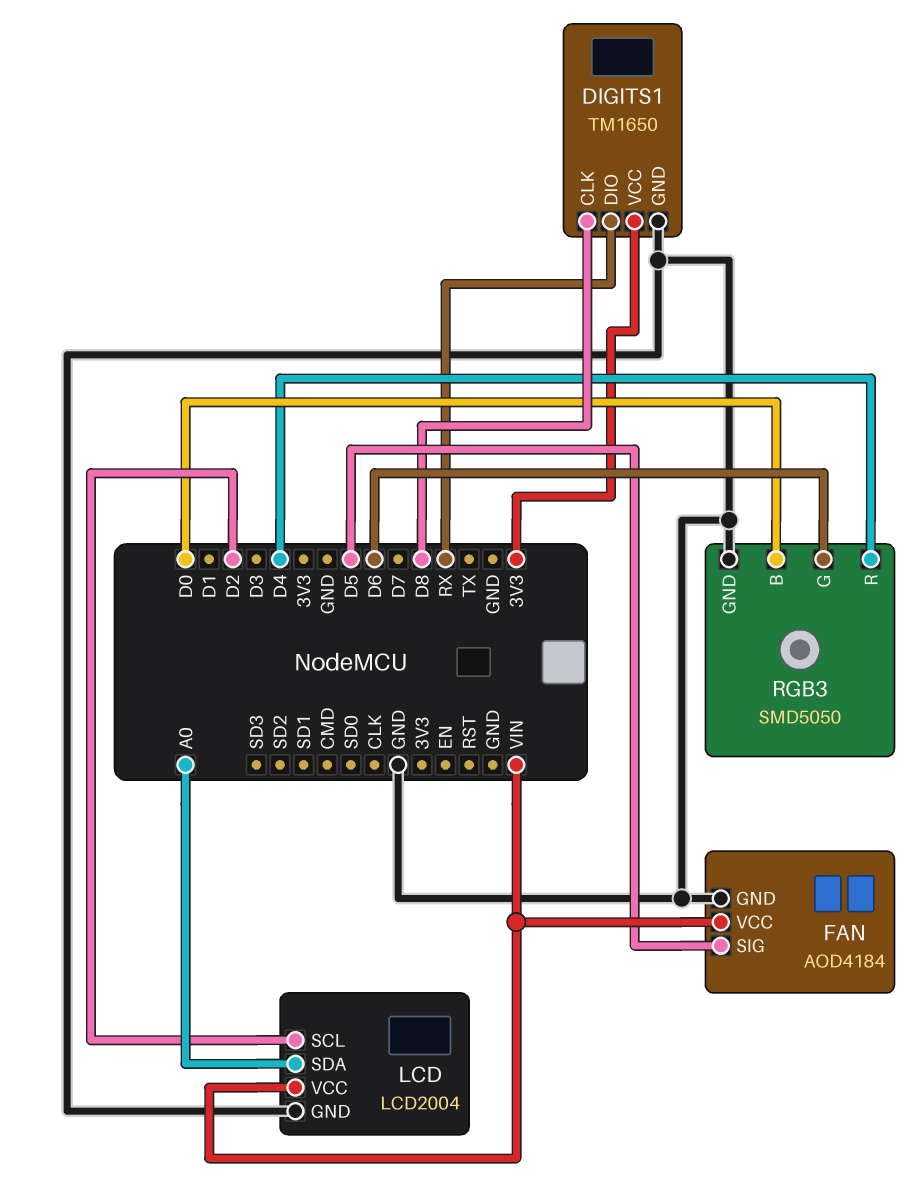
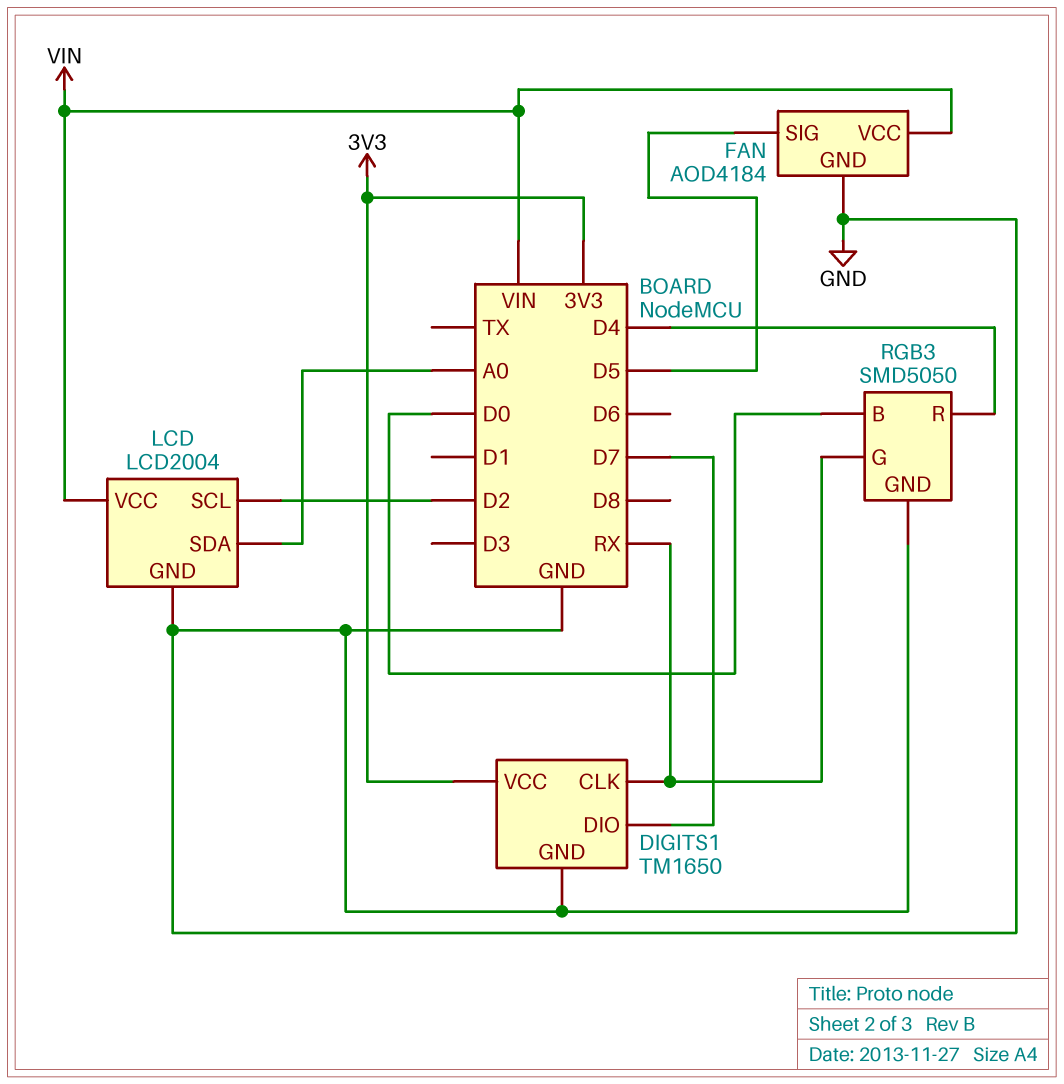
DIGITS1 pin CLK: D8 -> RX
DIGITS1 pin DIO: RX -> D7
RGB3 pin G: D6 -> RX

